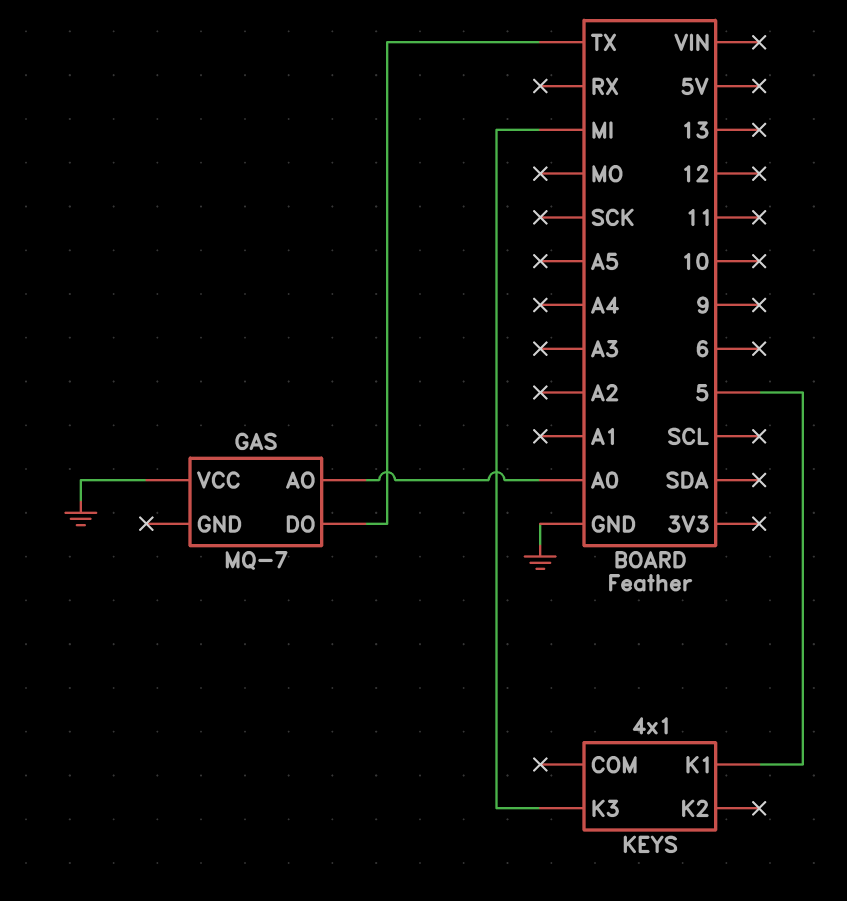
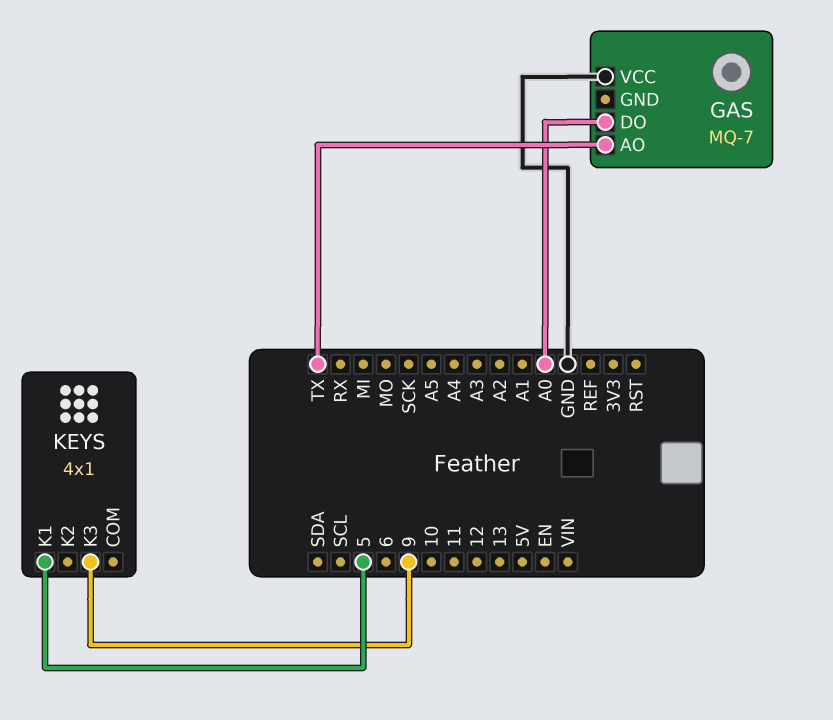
GAS pin AO: A0 -> TX
GAS pin DO: TX -> A0
KEYS pin K3: MI -> 9

